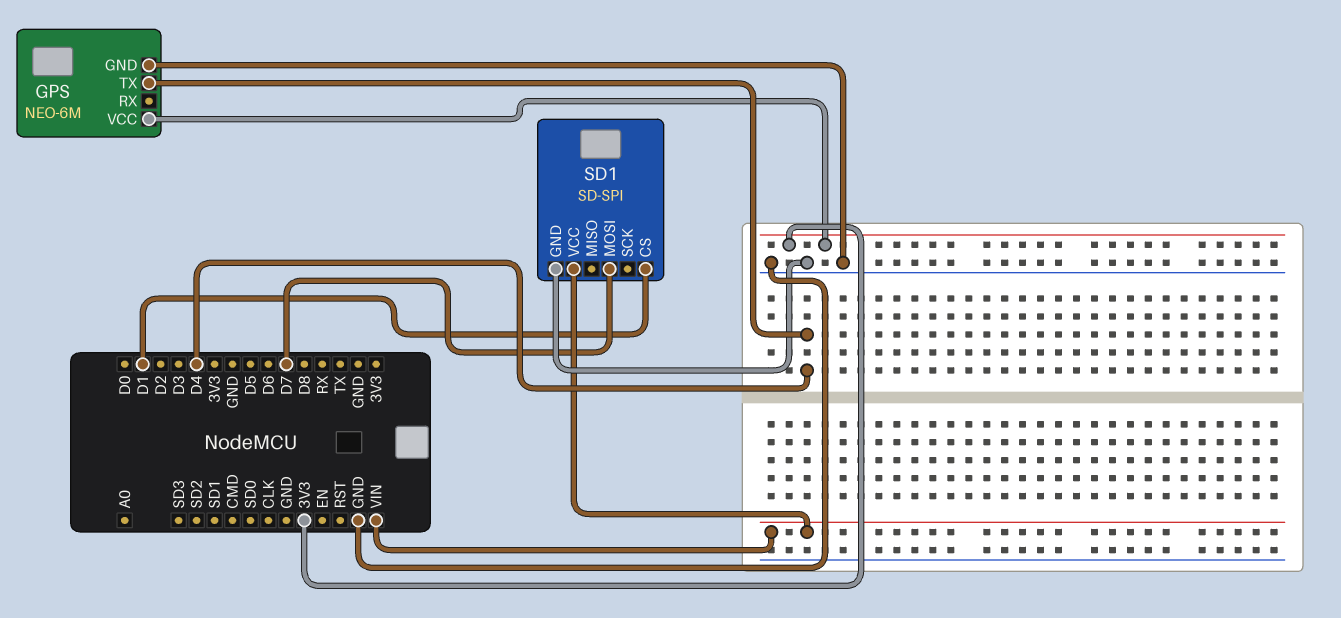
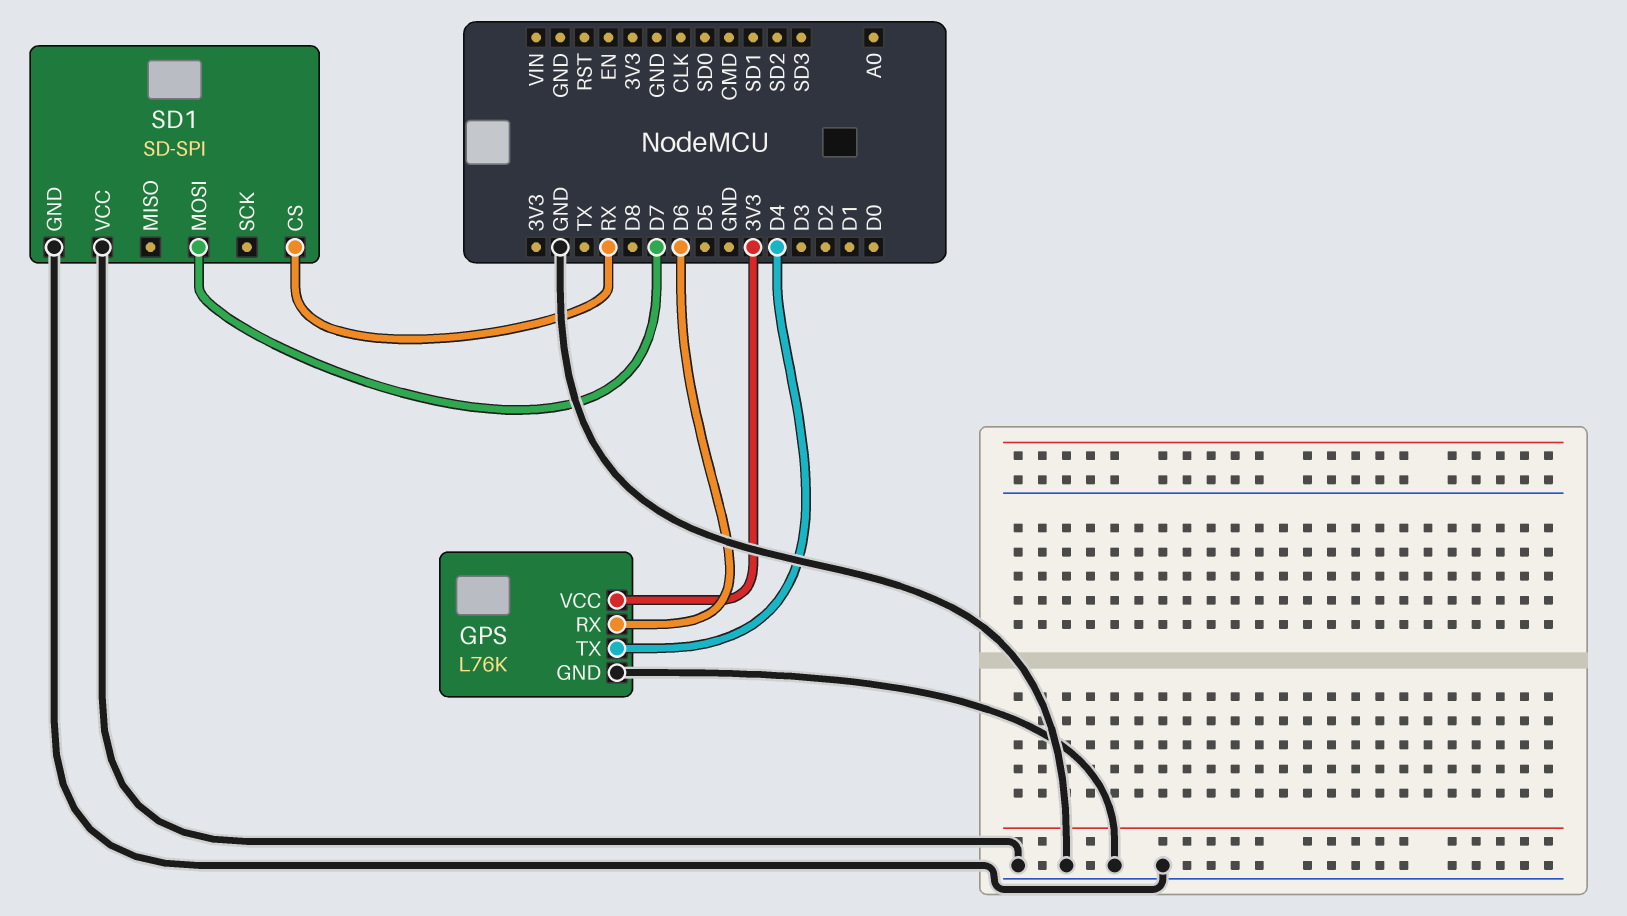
GPS: NEO-6M -> L76K
GPS pin RX: none -> D6
SD1 pin CS: D1 -> RX
SD1 pin VCC: VIN -> GND

